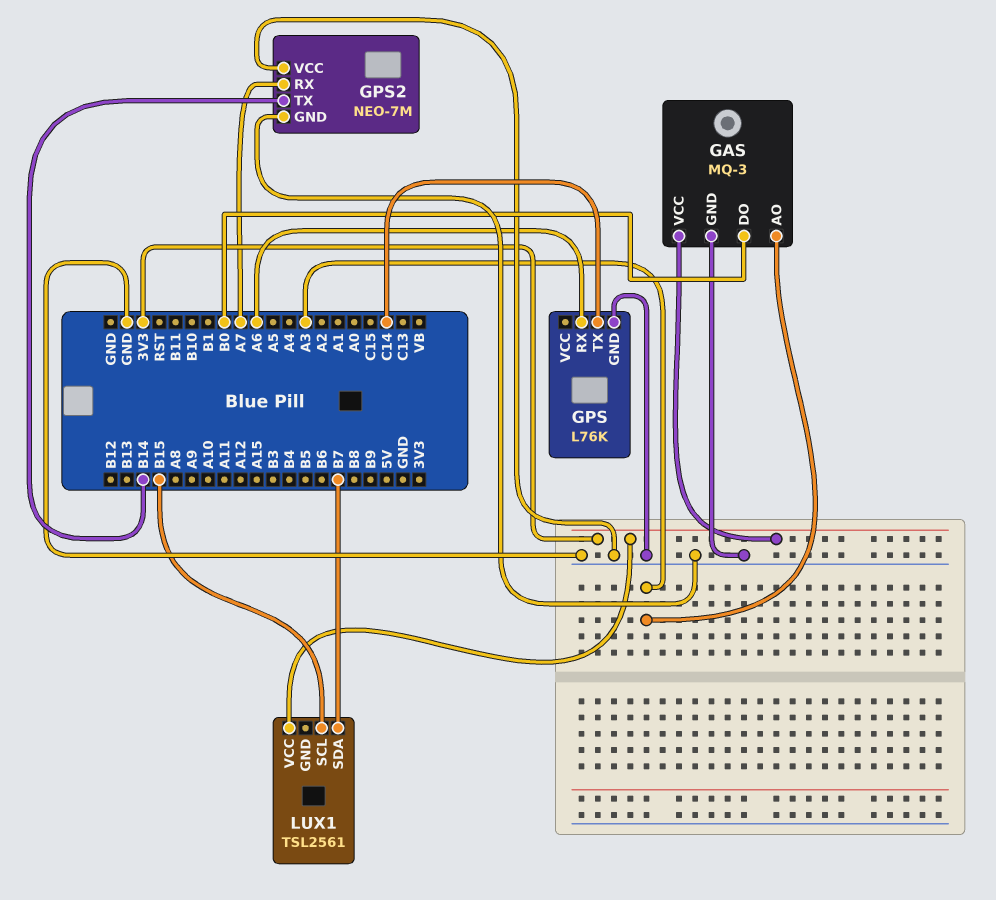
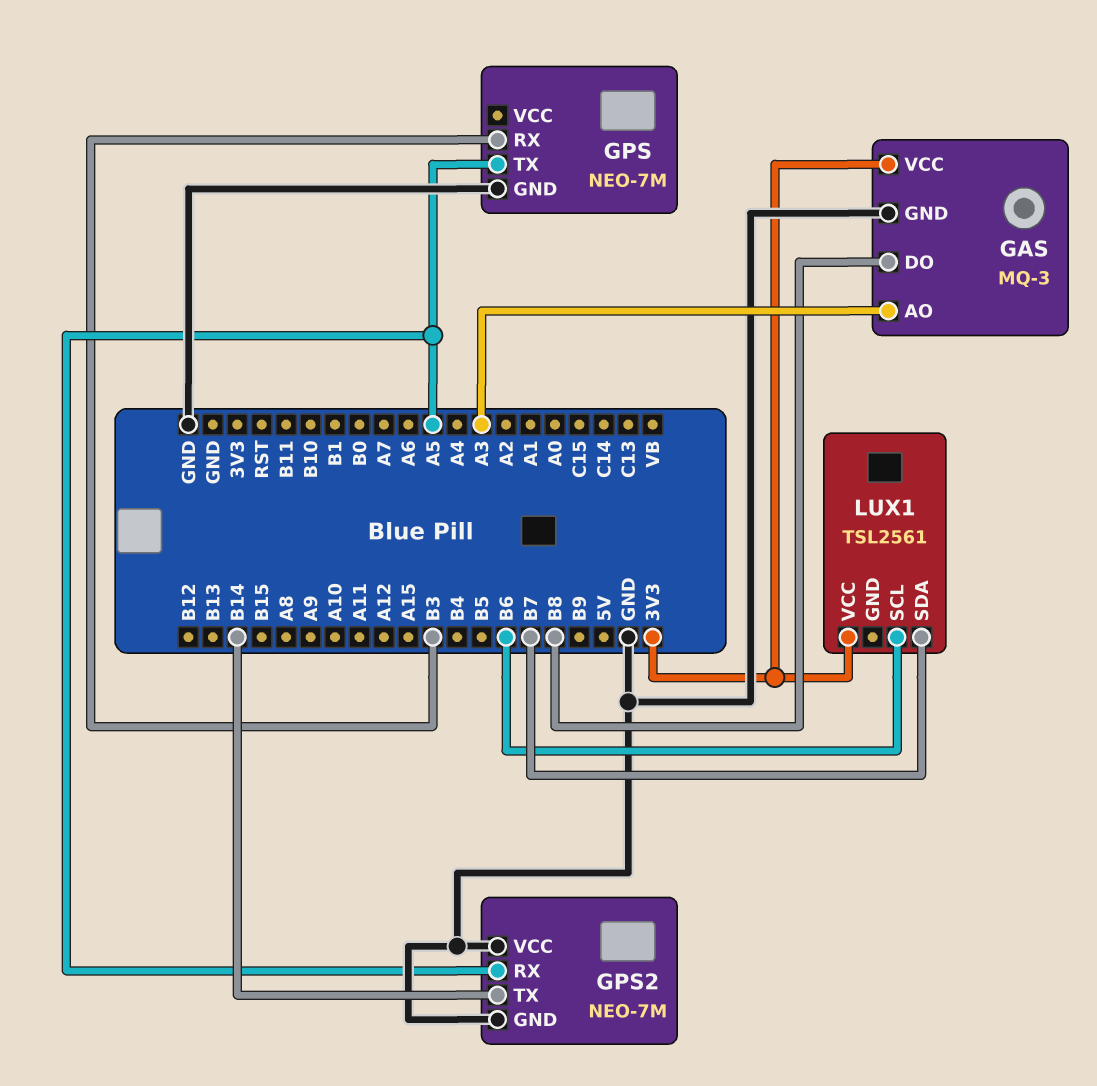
GAS pin DO: B0 -> B8
GPS: L76K -> NEO-7M
GPS pin RX: A6 -> B3
GPS pin TX: C14 -> A5
GPS2 pin RX: A7 -> A5
LUX1 pin SCL: B15 -> B6

